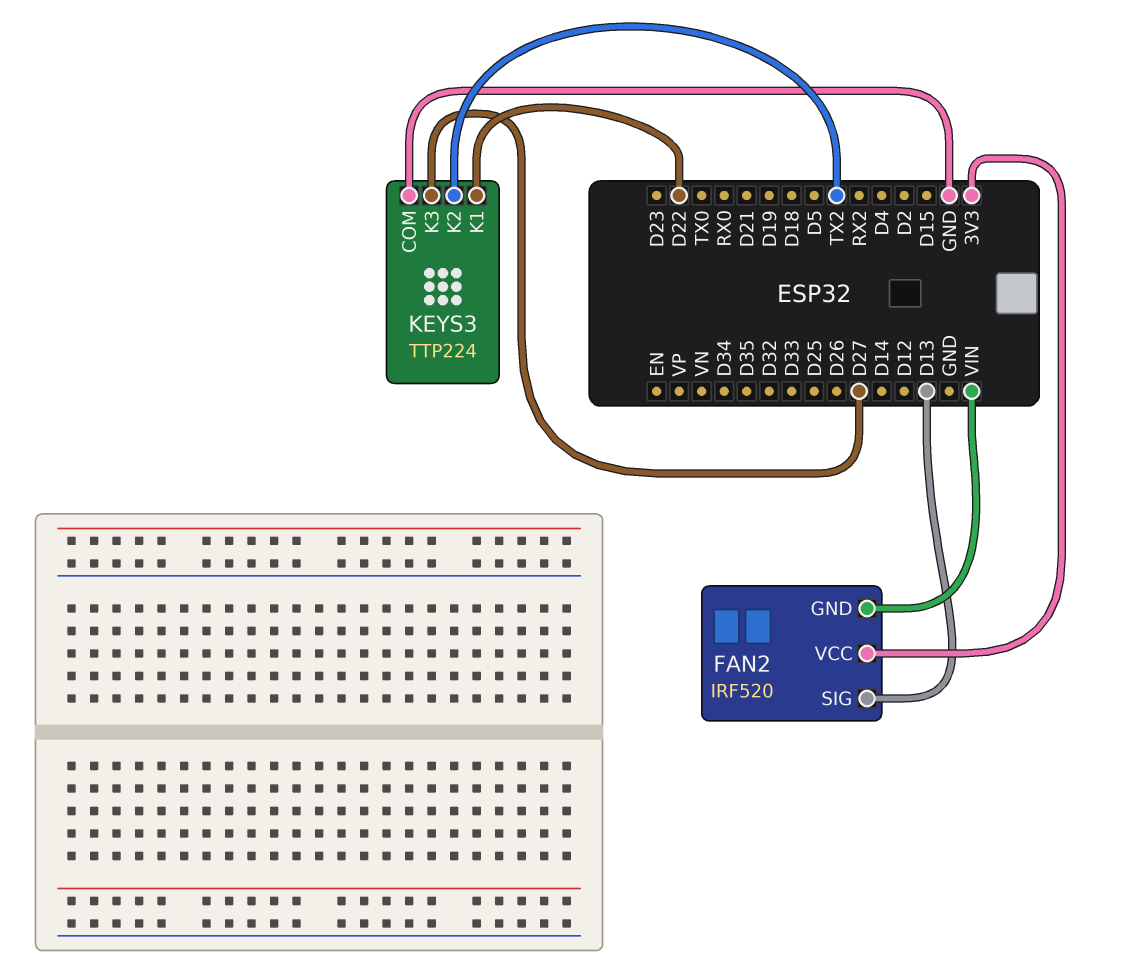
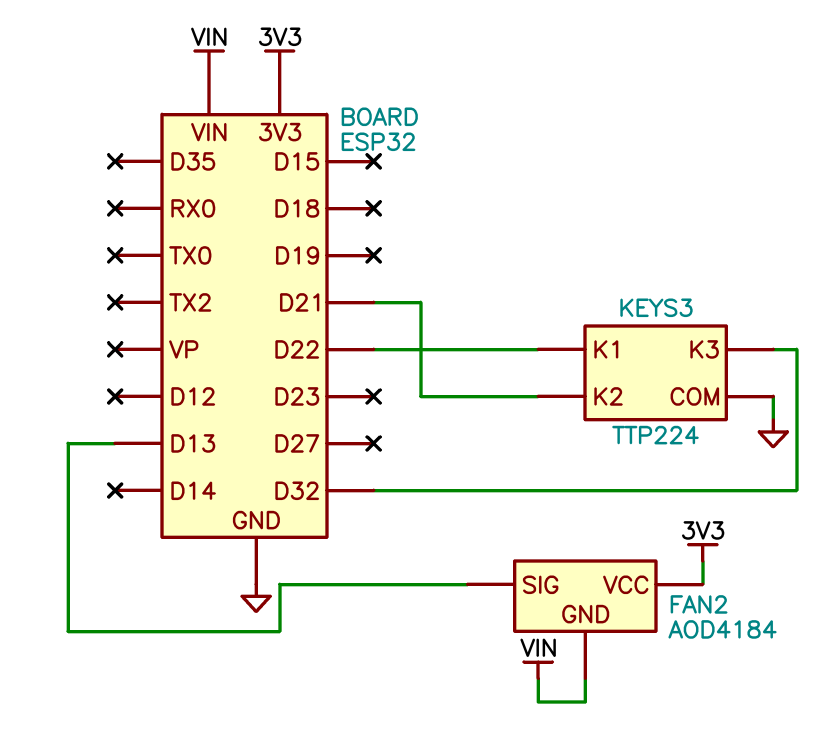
FAN2: IRF520 -> AOD4184
KEYS3 pin K2: TX2 -> D21
KEYS3 pin K3: D27 -> D32

